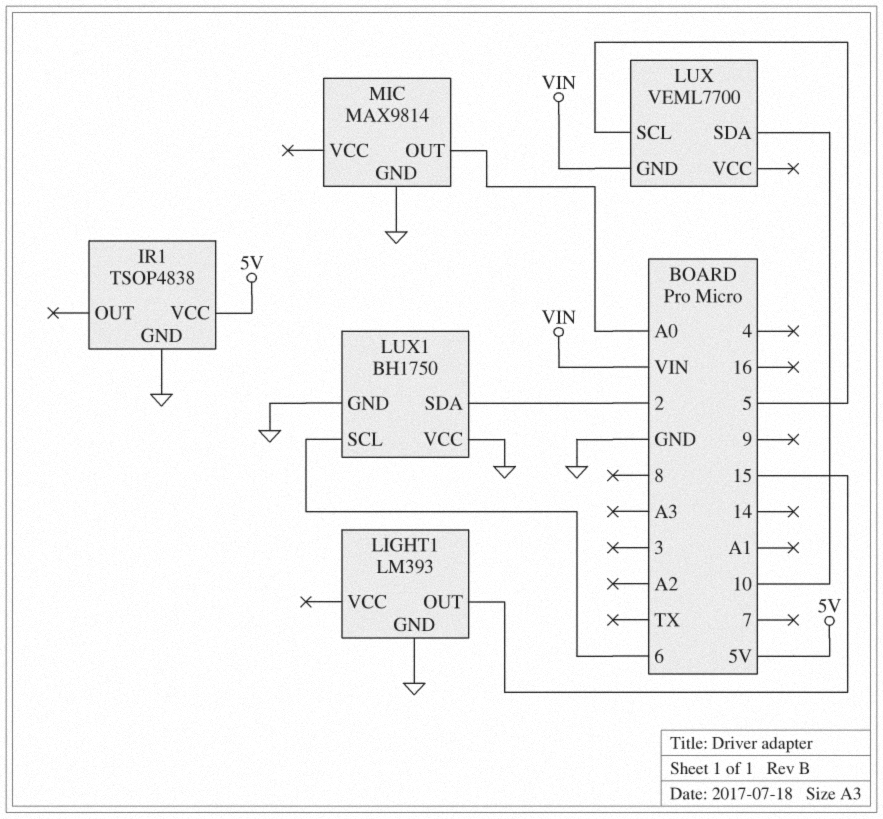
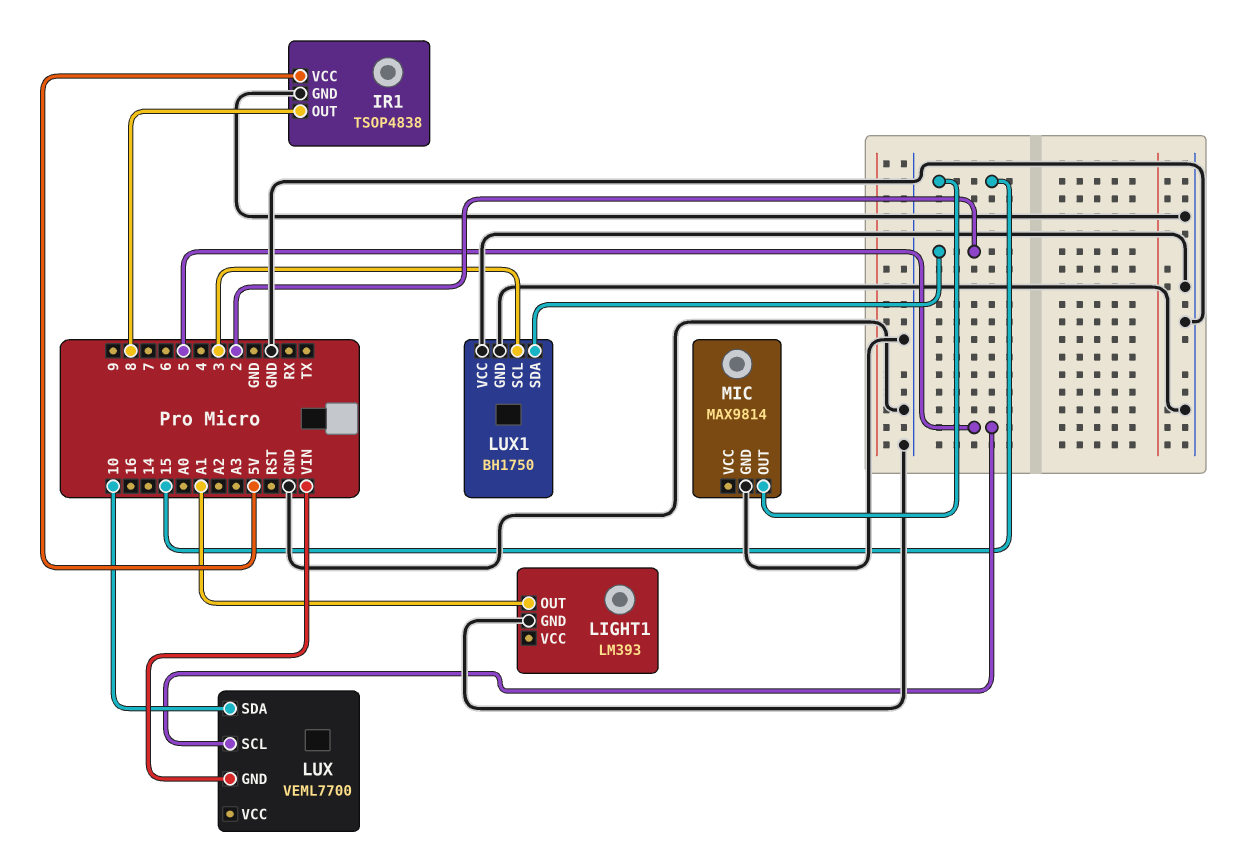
IR1 pin OUT: none -> 8
LIGHT1 pin OUT: 15 -> A1
LUX1 pin SCL: 6 -> 3
MIC pin OUT: A0 -> 15

